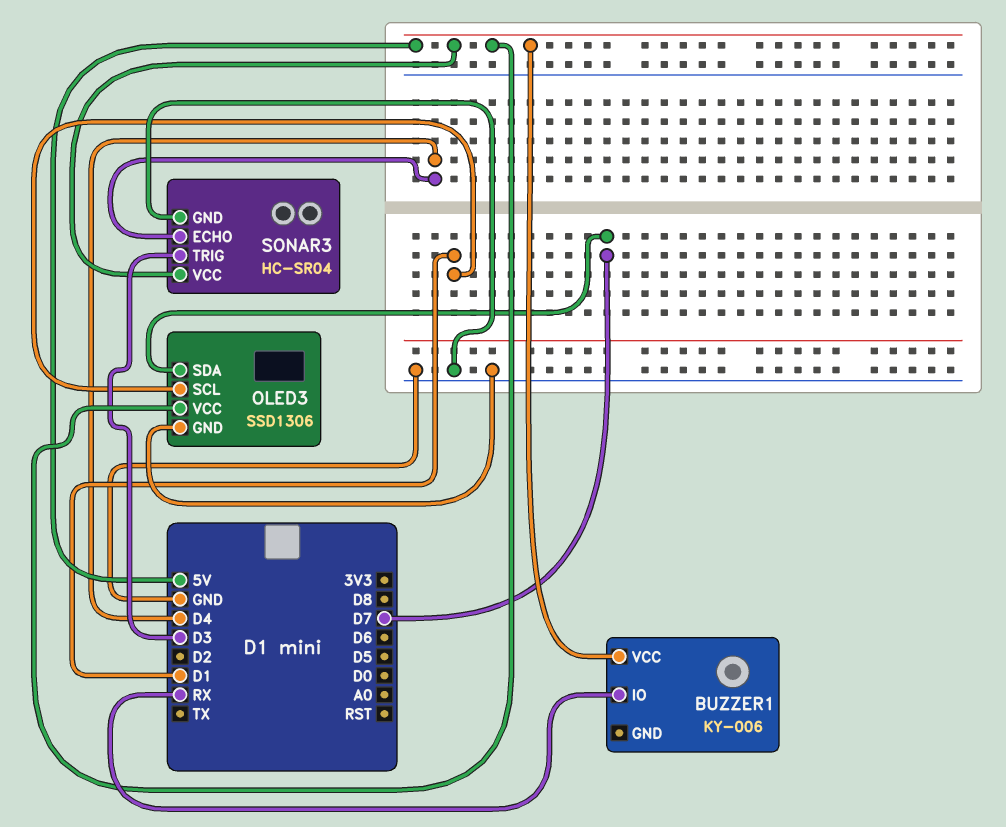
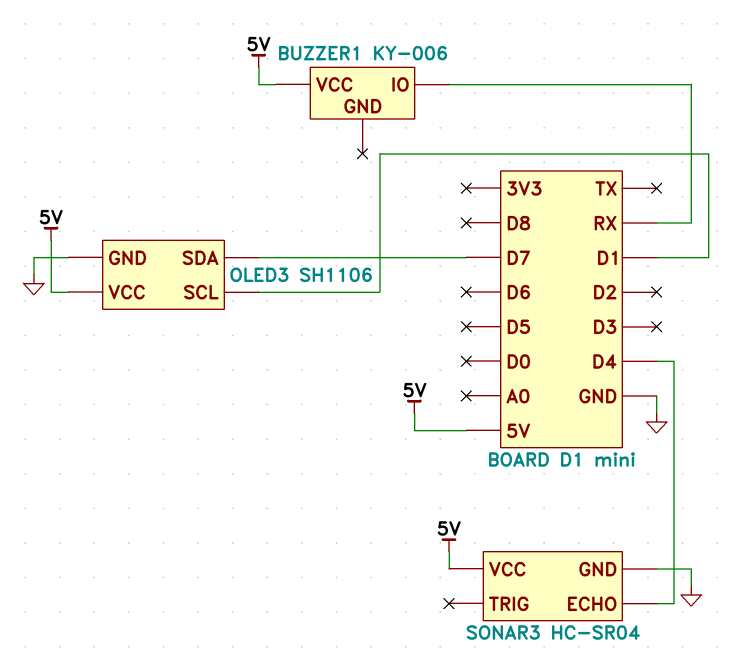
OLED3: SSD1306 -> SH1106
SONAR3 pin TRIG: D3 -> none

